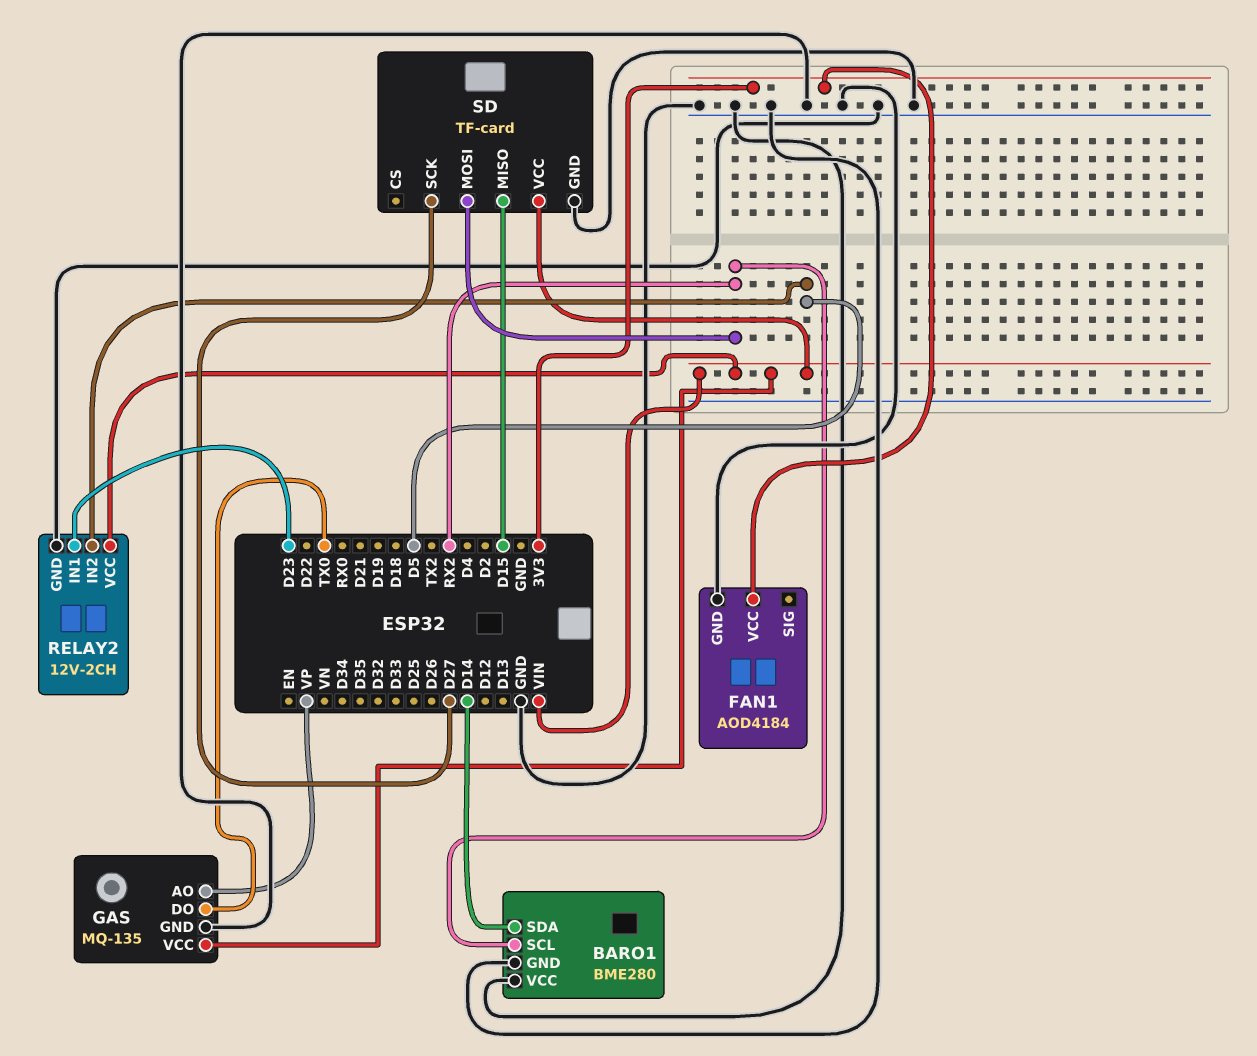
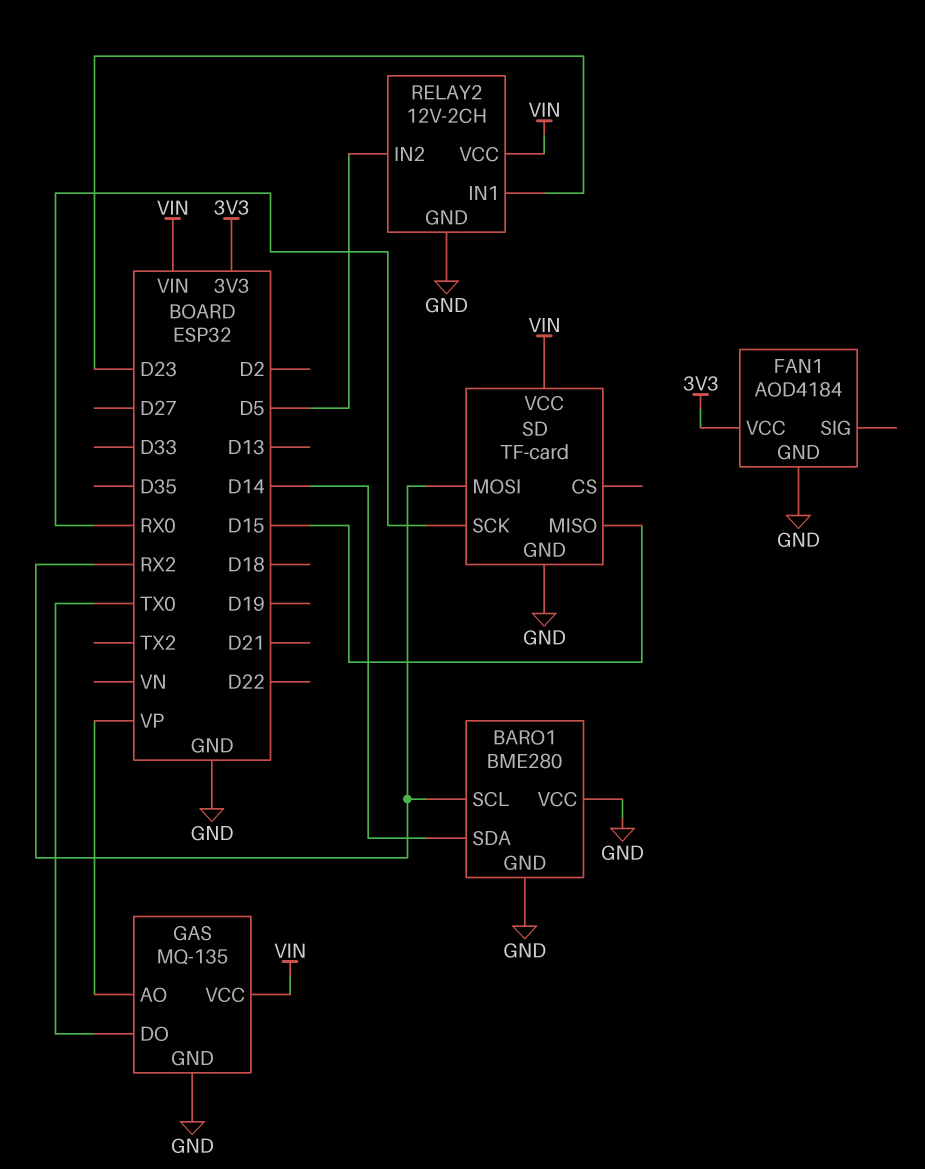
SD pin SCK: D27 -> RX0

